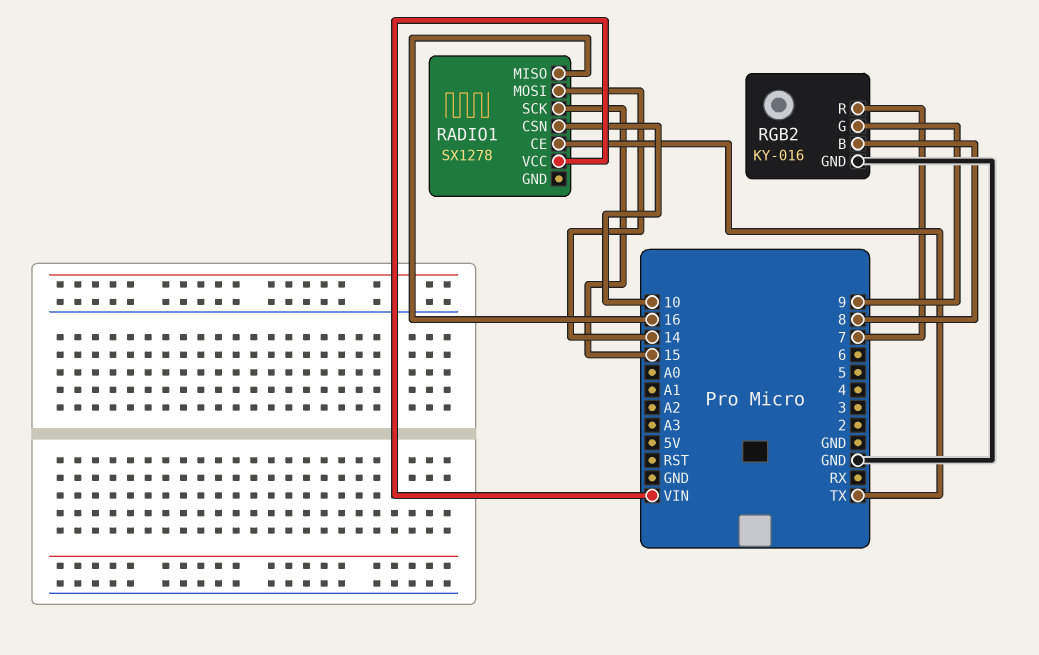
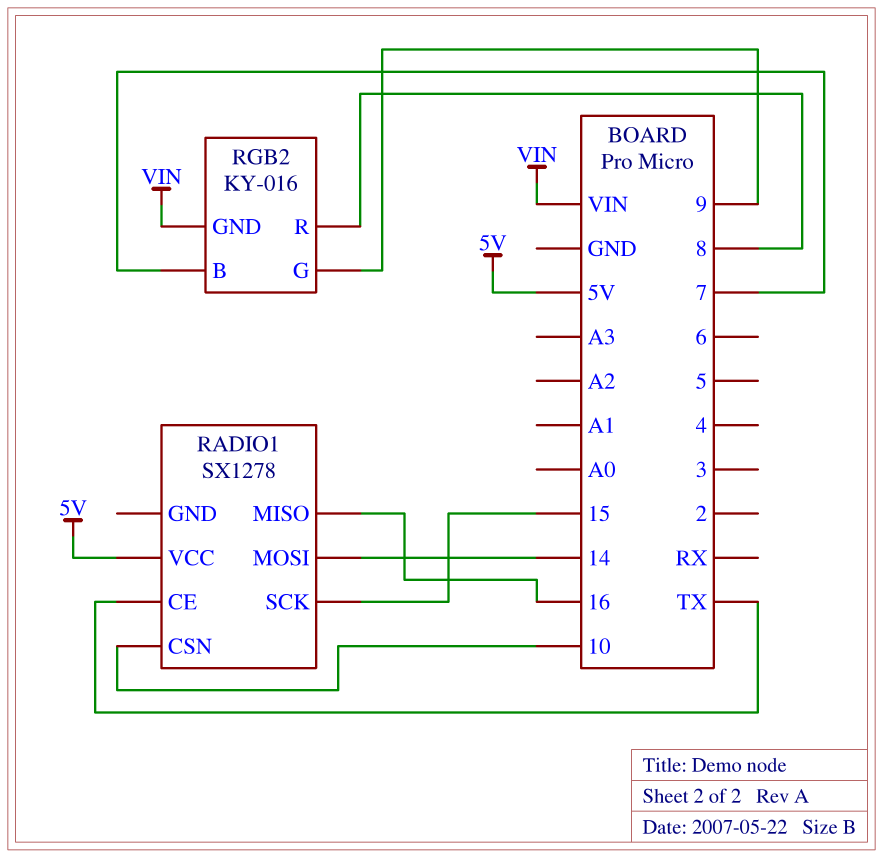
RADIO1 pin VCC: VIN -> 5V
RGB2 pin B: 8 -> 7
RGB2 pin GND: GND -> VIN
RGB2 pin R: 7 -> 8

